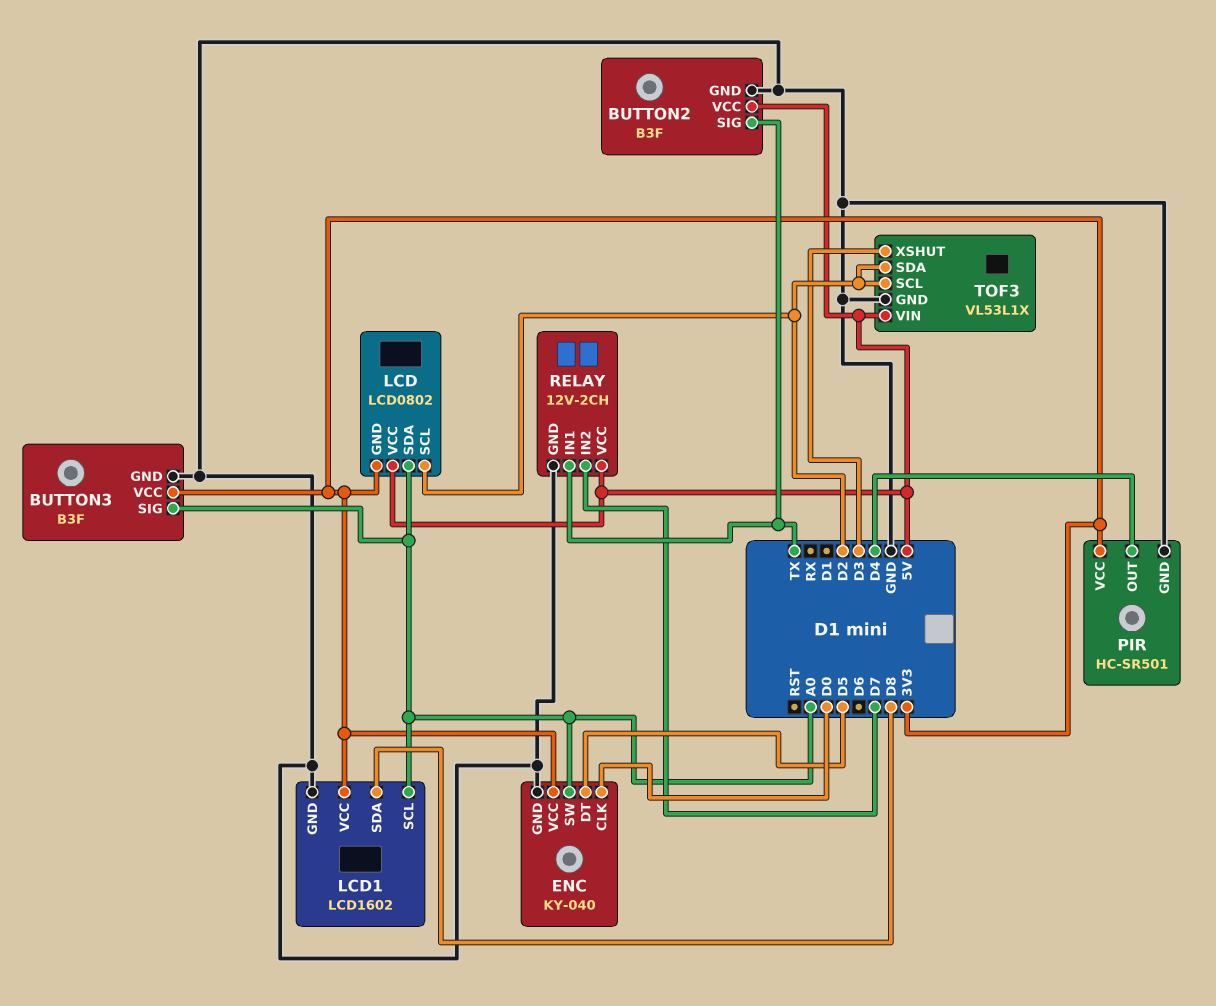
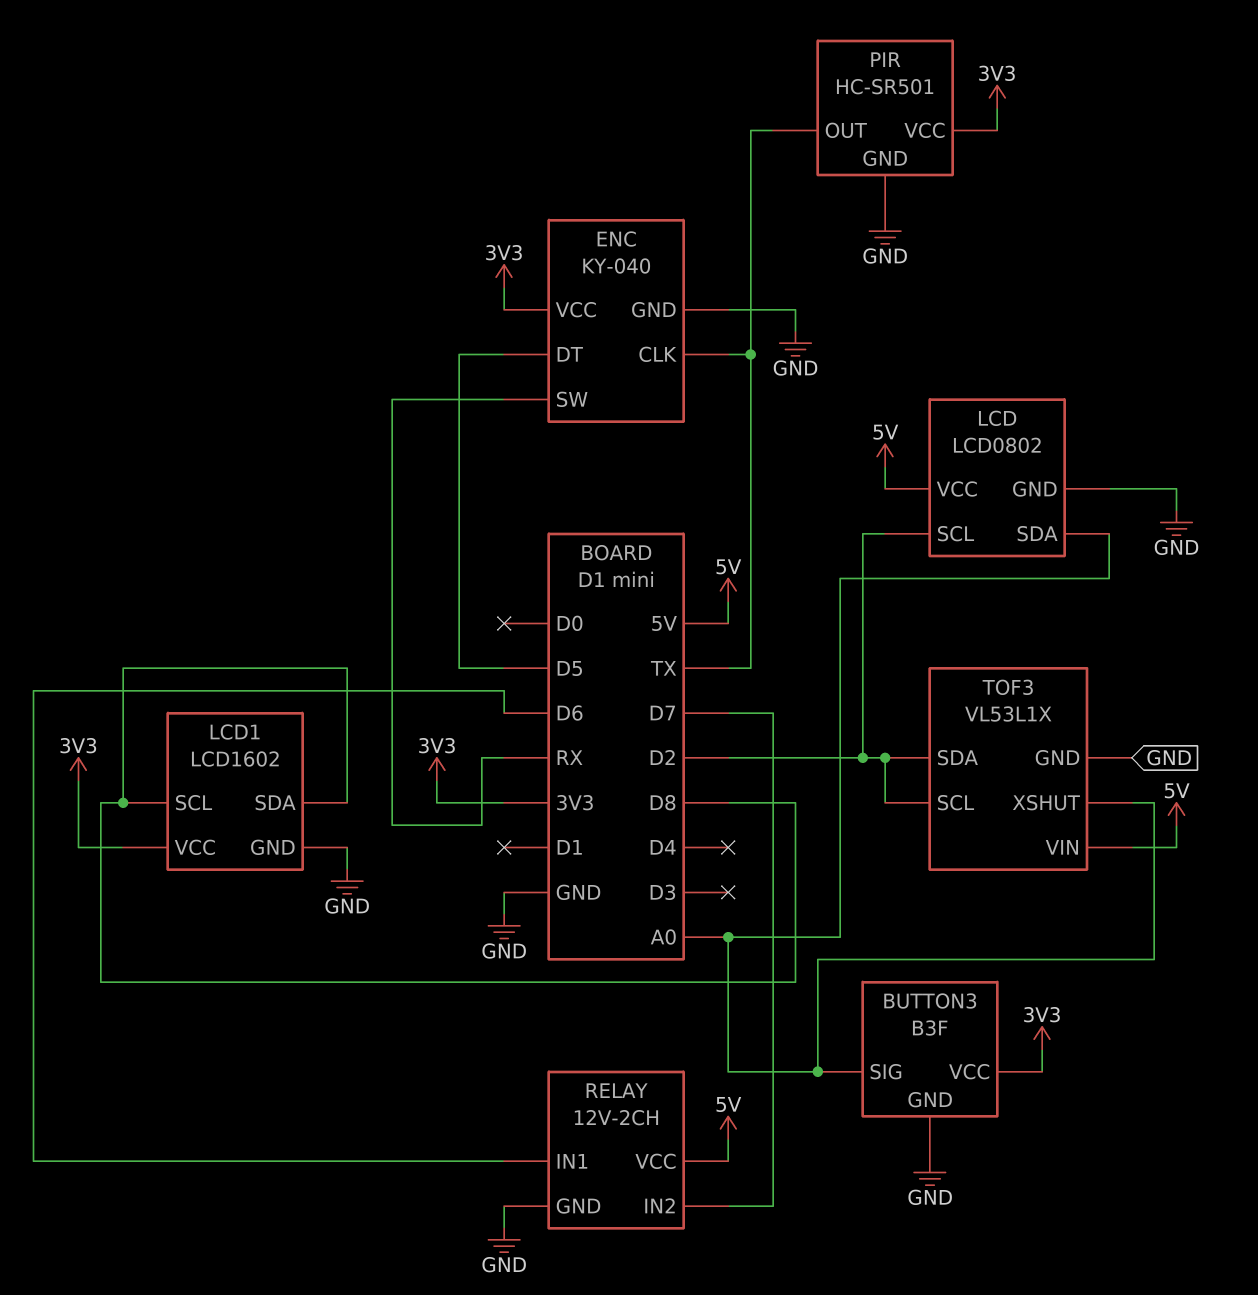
BUTTON2: B3F -> none
BUTTON2 pin GND: GND -> none
BUTTON2 pin SIG: TX -> none
BUTTON2 pin VCC: 5V -> none
ENC pin CLK: D0 -> TX
ENC pin SW: A0 -> RX
LCD pin GND: 3V3 -> GND
LCD1 pin SCL: A0 -> D8
PIR pin OUT: D4 -> TX
RELAY pin IN1: TX -> D6
TOF3 pin XSHUT: D3 -> A0

